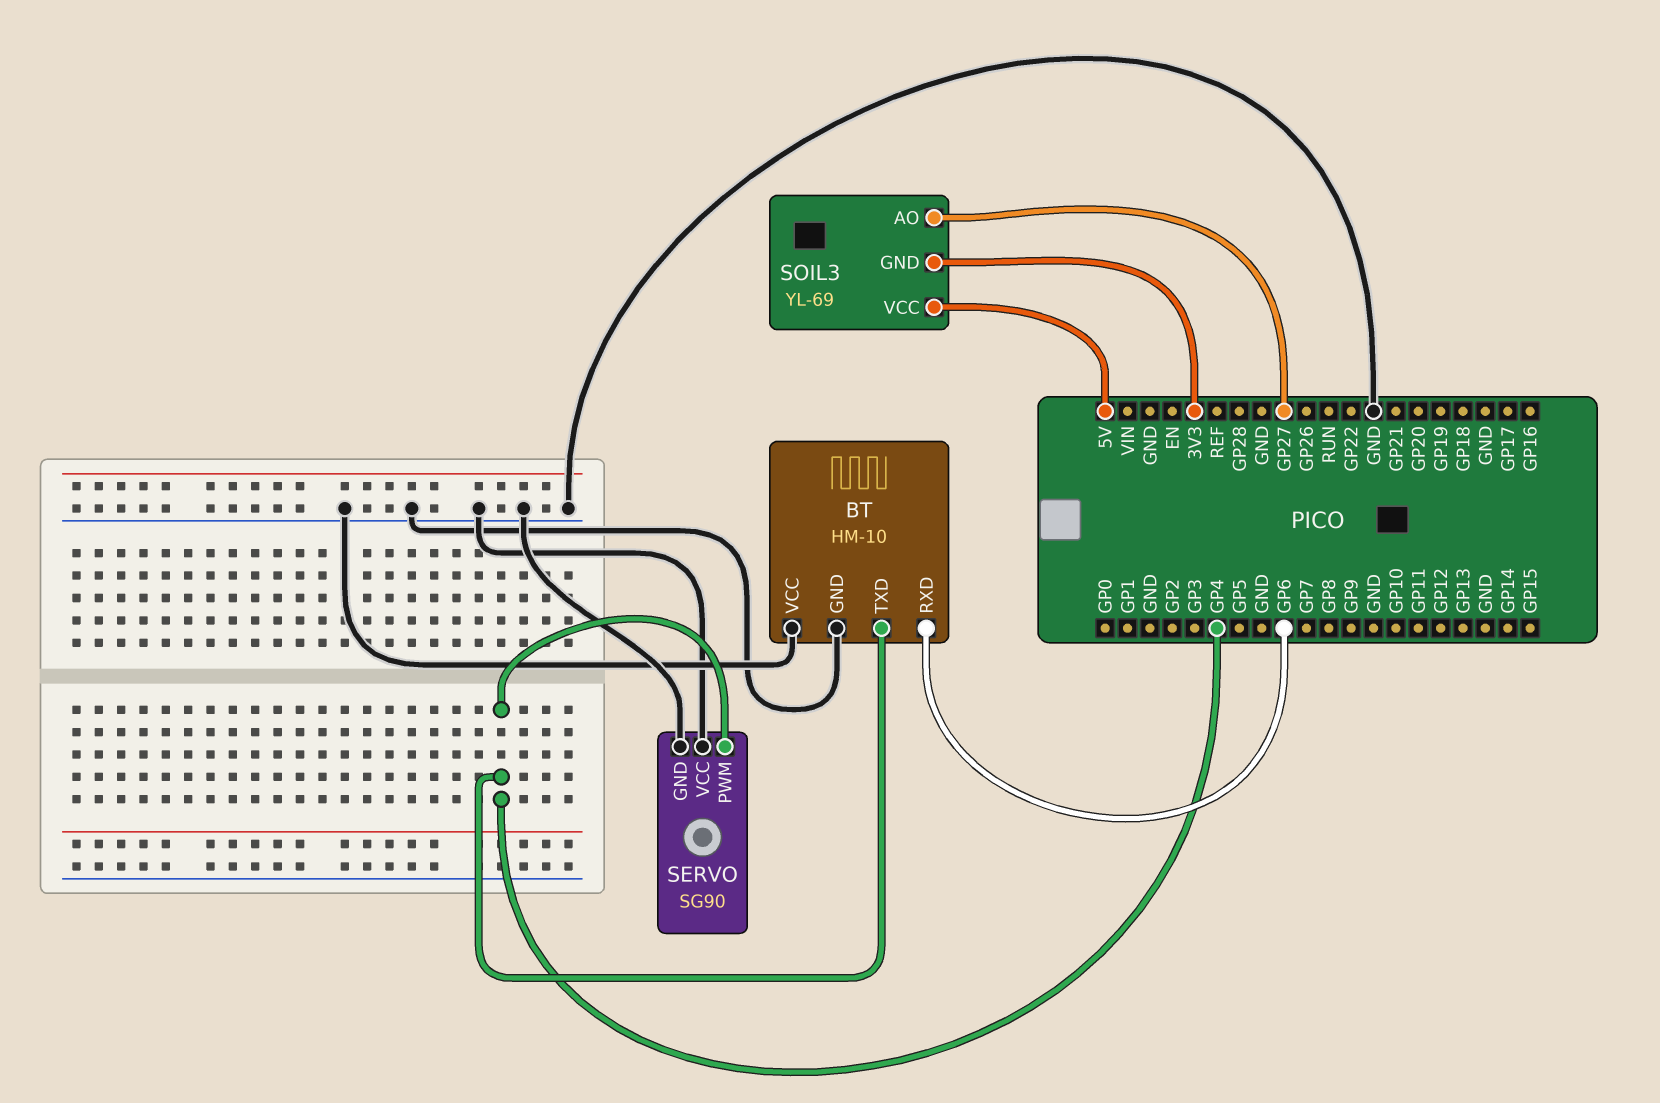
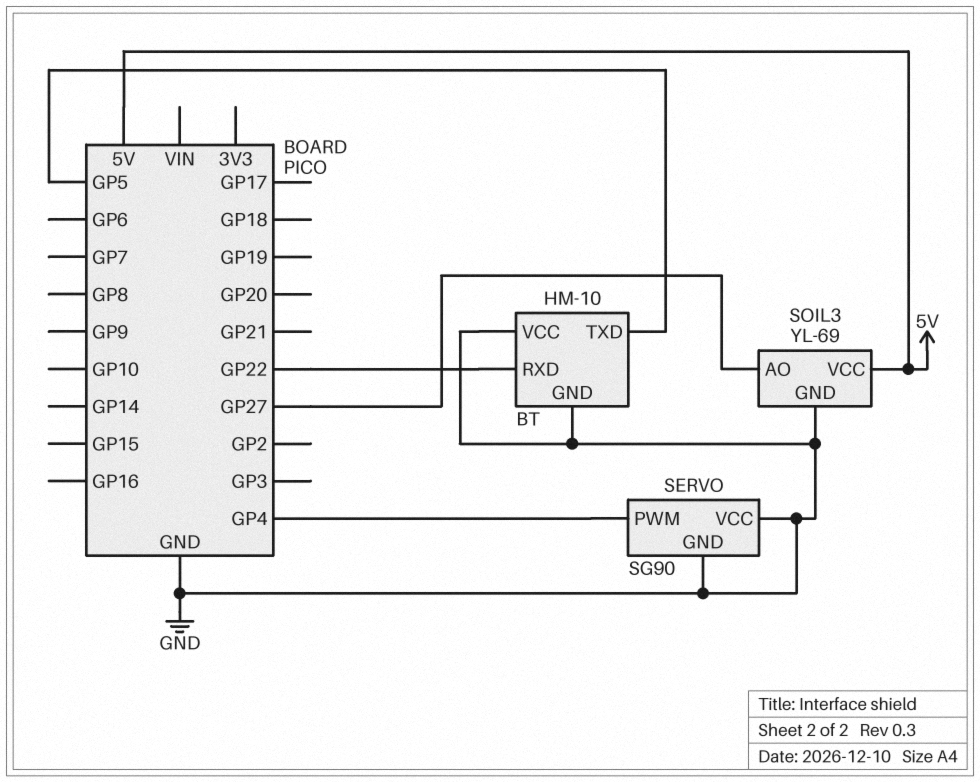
BT pin RXD: GP6 -> GP22
BT pin TXD: GP4 -> GP5
SOIL3 pin GND: 3V3 -> GND

